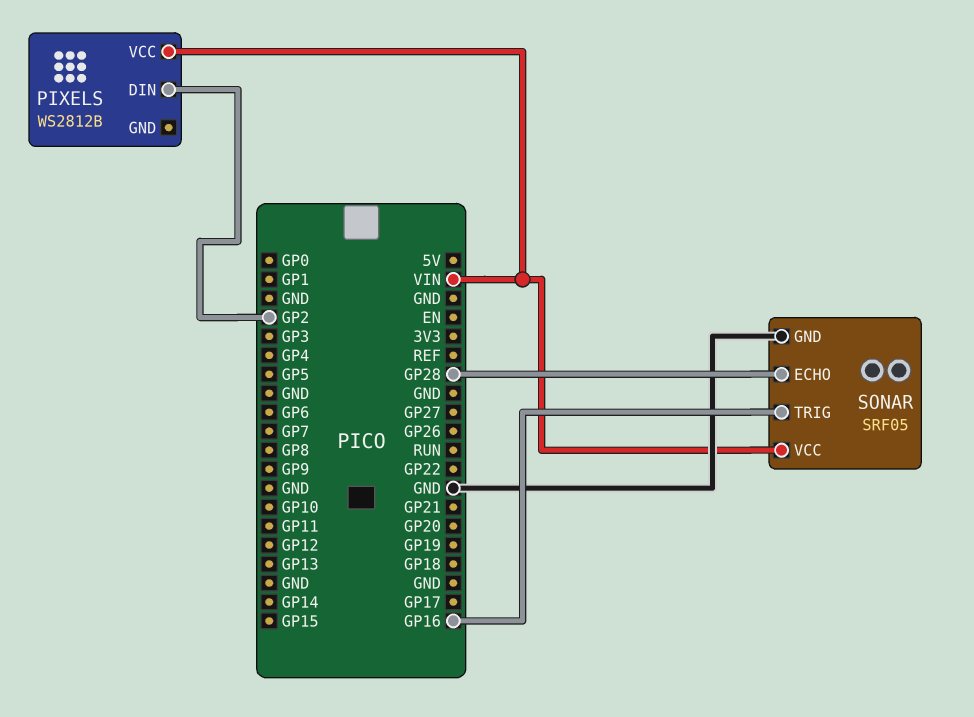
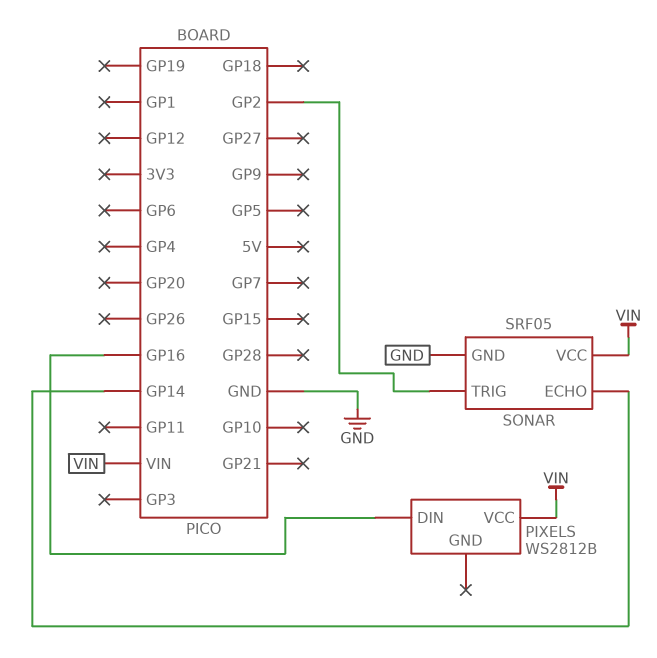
PIXELS pin DIN: GP2 -> GP16
SONAR pin ECHO: GP28 -> GP14
SONAR pin TRIG: GP16 -> GP2

